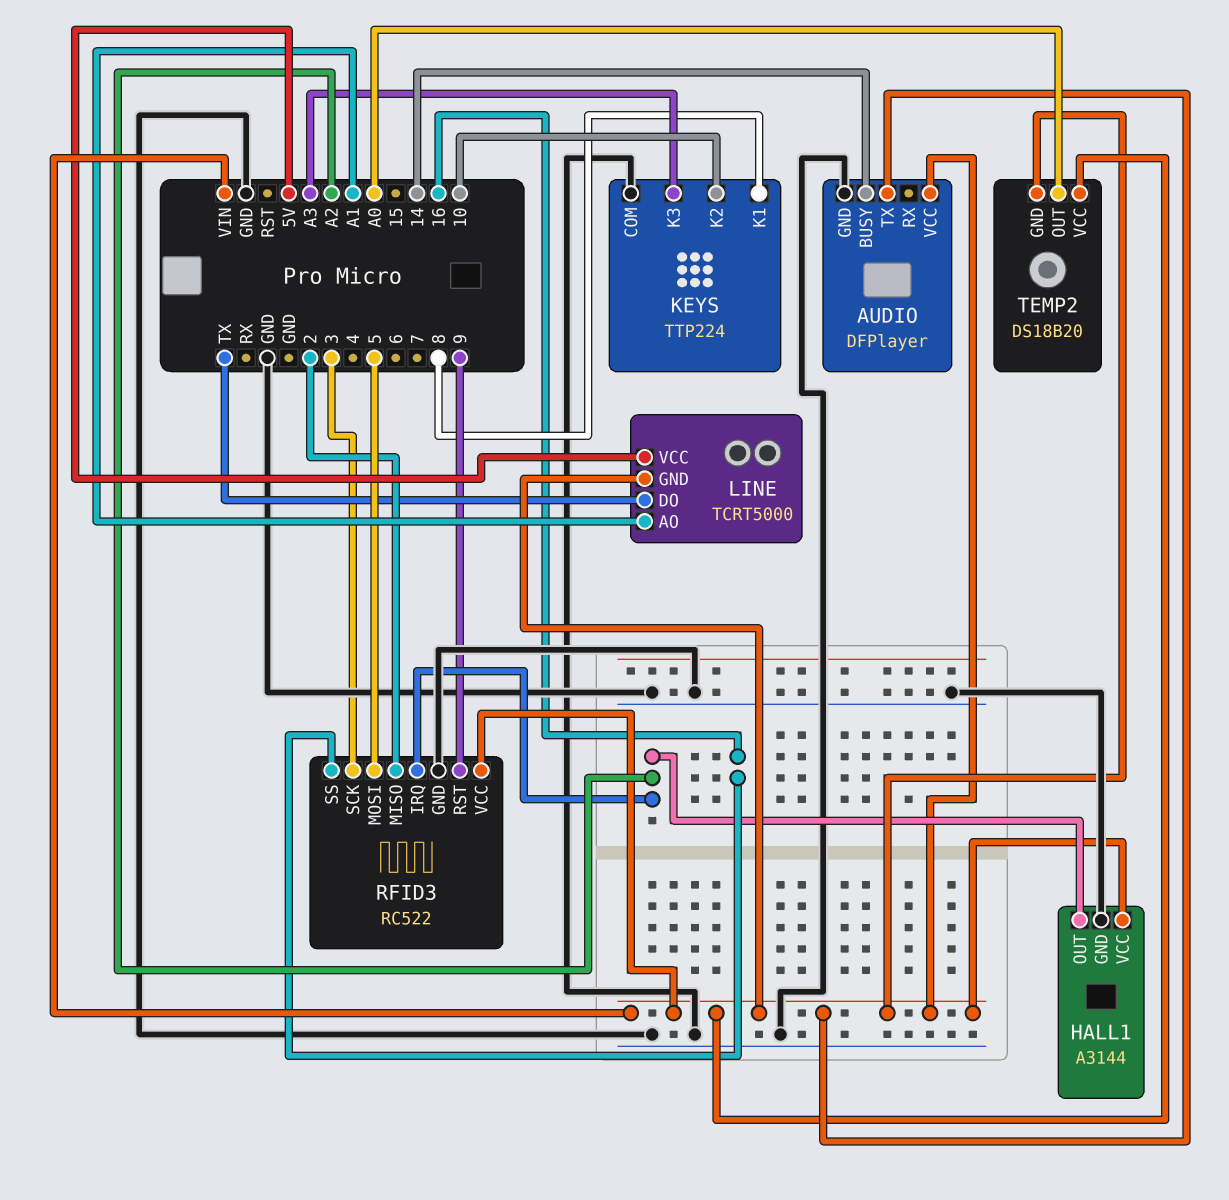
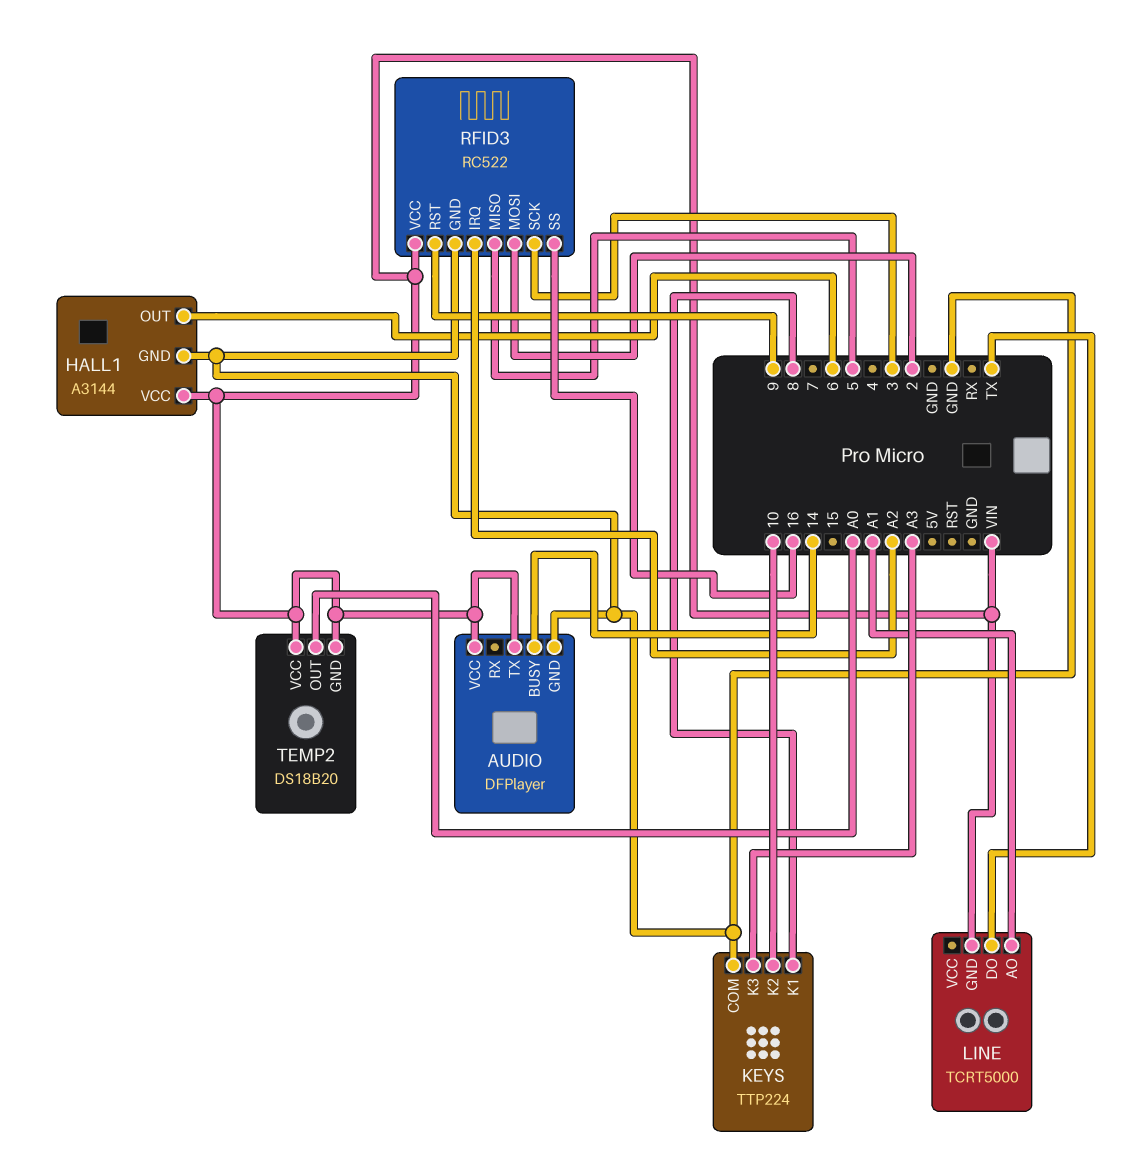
HALL1 pin OUT: A2 -> 6
LINE pin VCC: 5V -> none
RFID3 pin MISO: 2 -> 5
RFID3 pin MOSI: 5 -> 2

